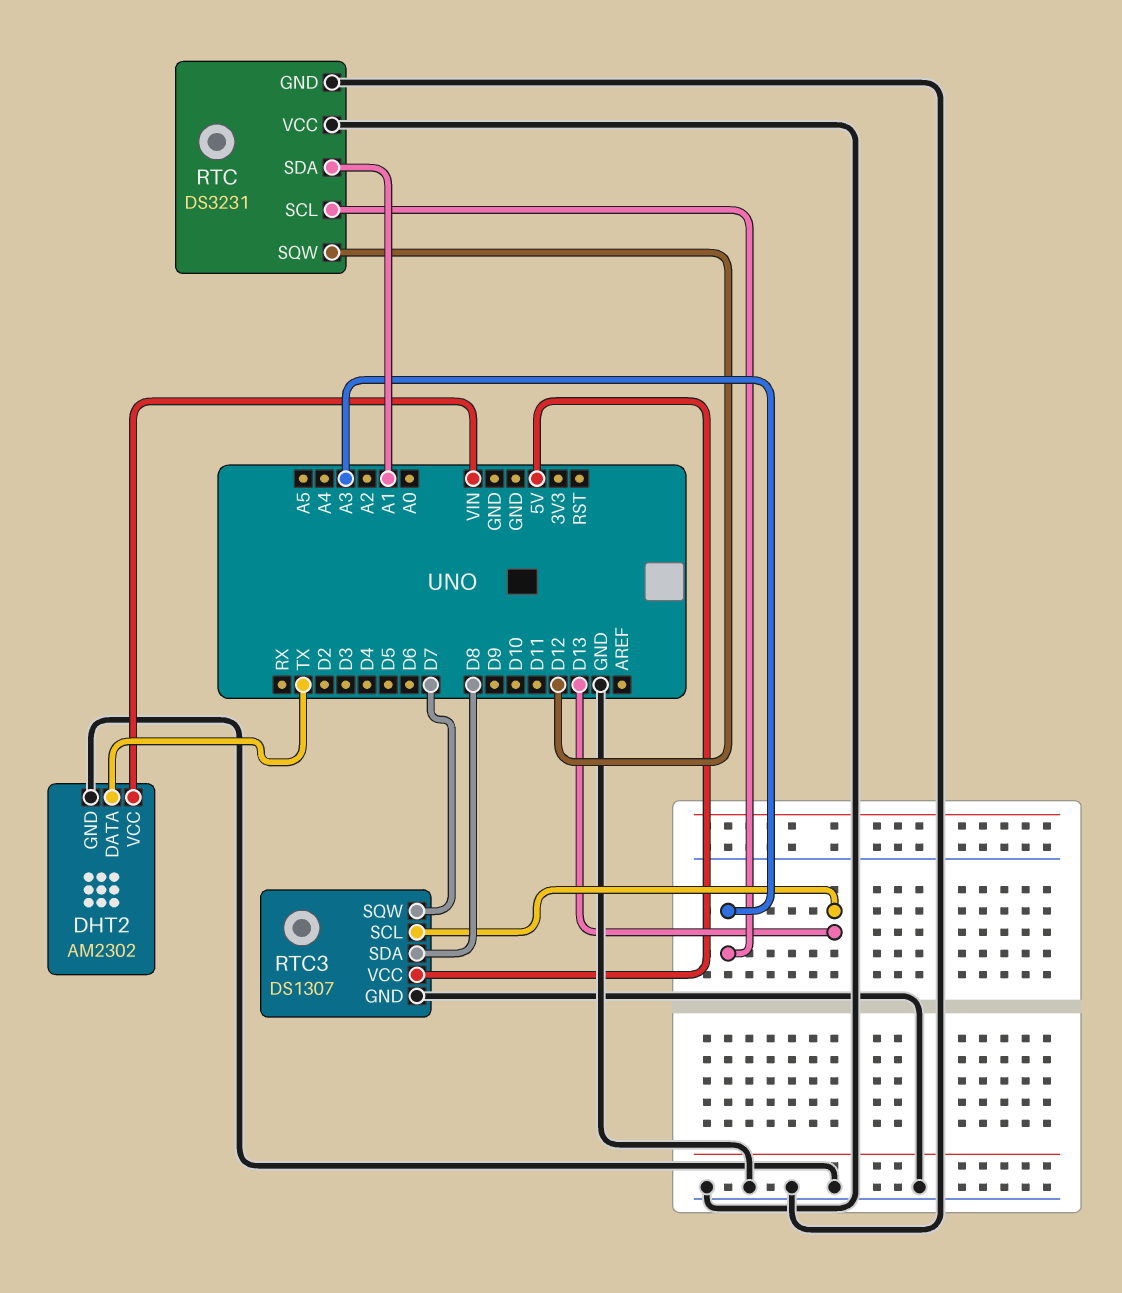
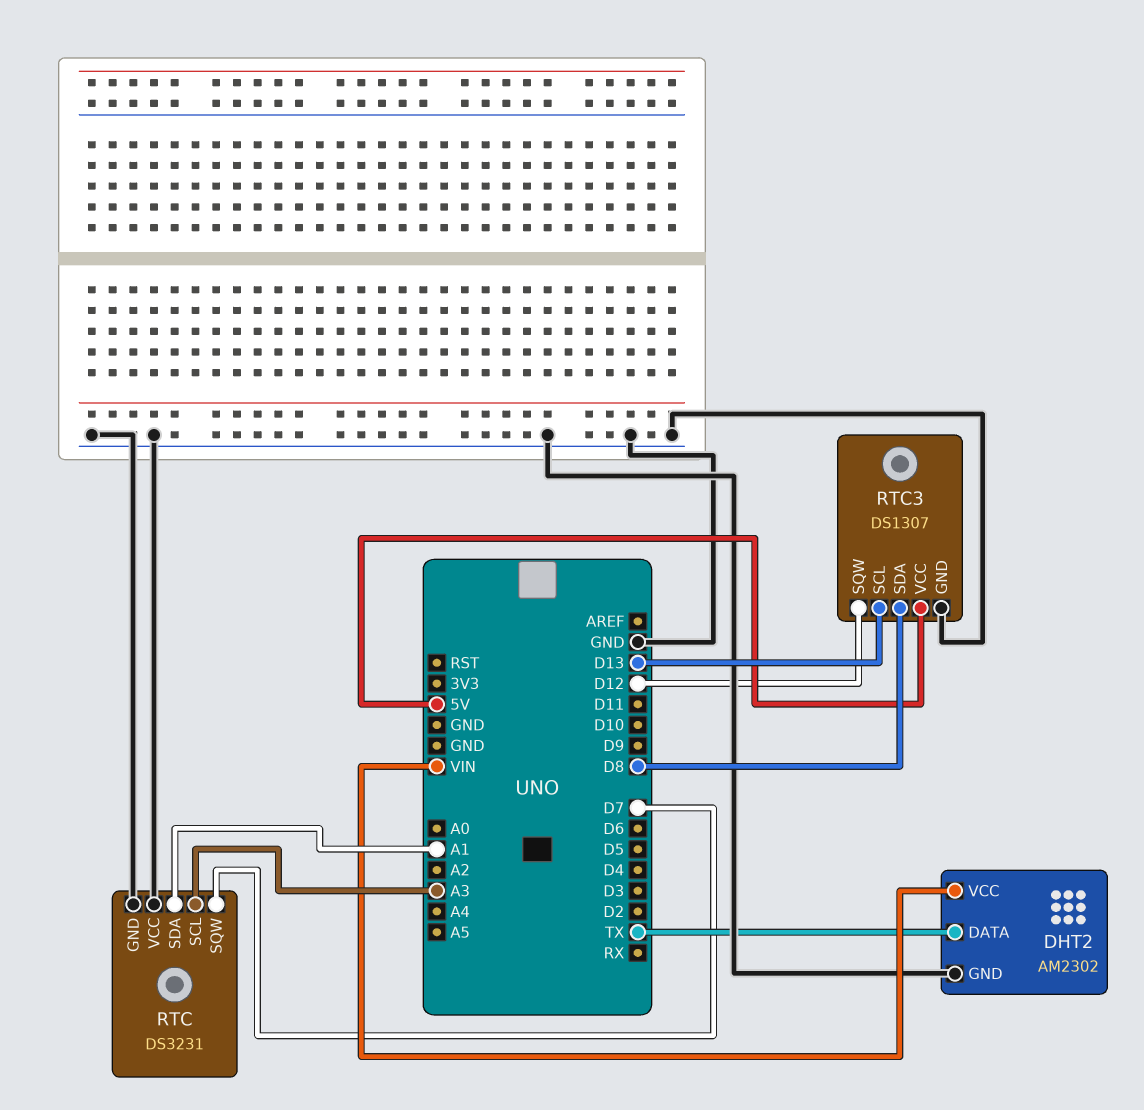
RTC pin SQW: D12 -> D7
RTC3 pin SQW: D7 -> D12

